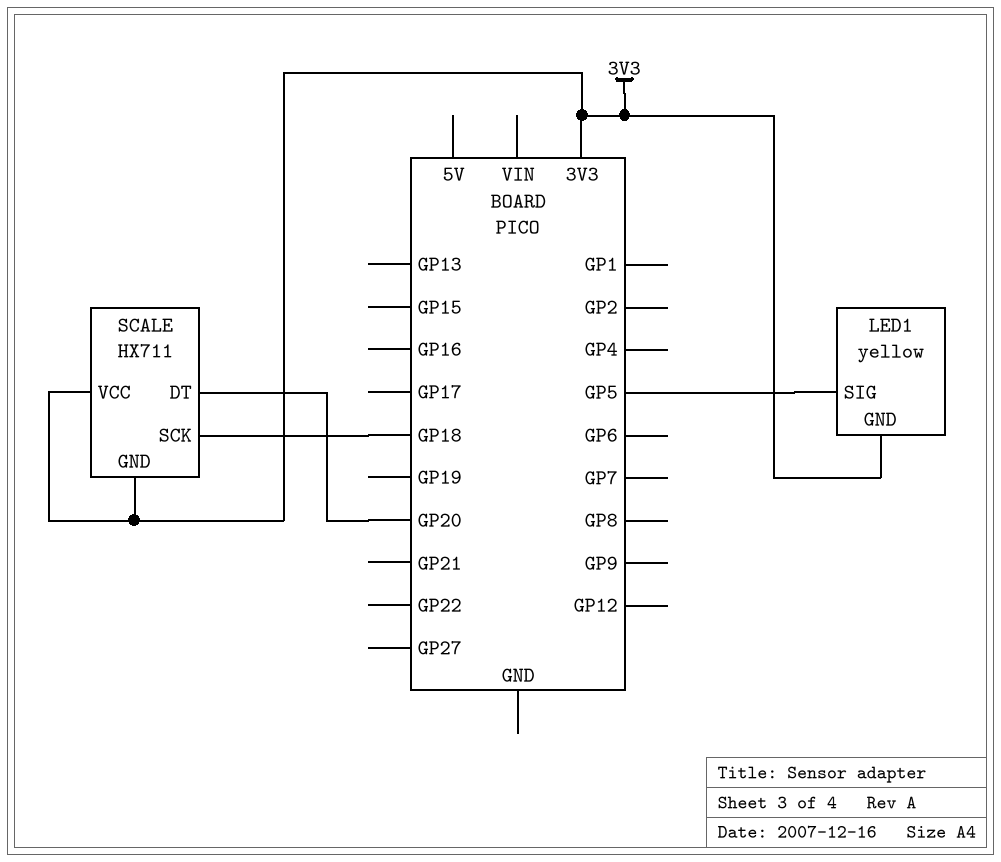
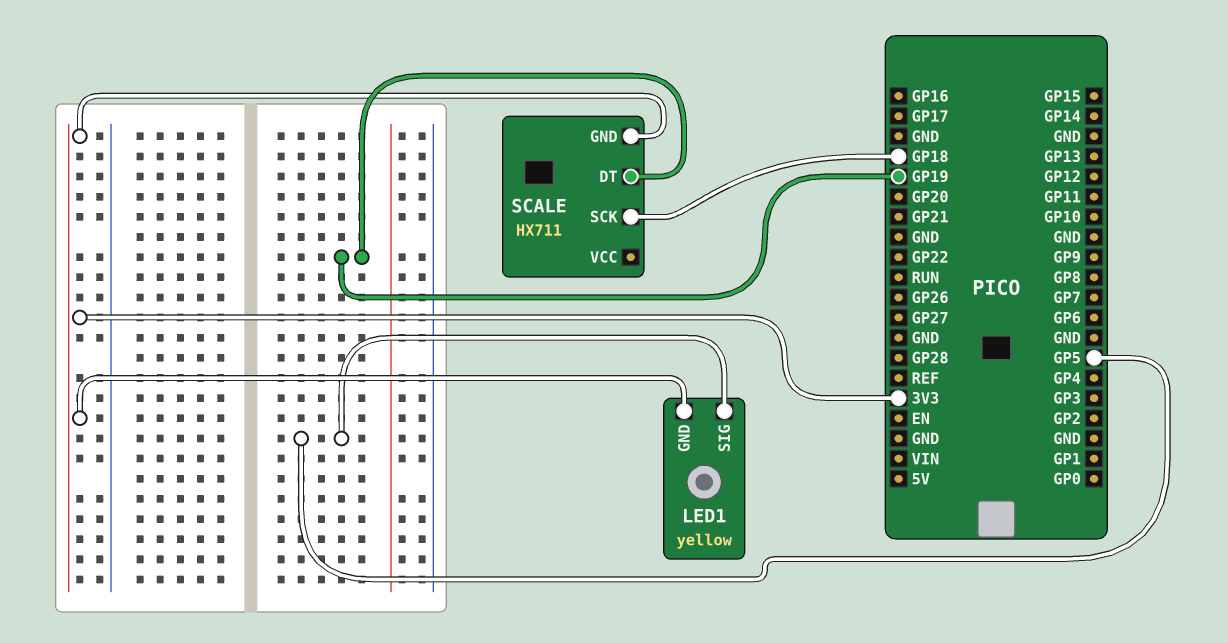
SCALE pin DT: GP20 -> GP19
SCALE pin VCC: 3V3 -> none

